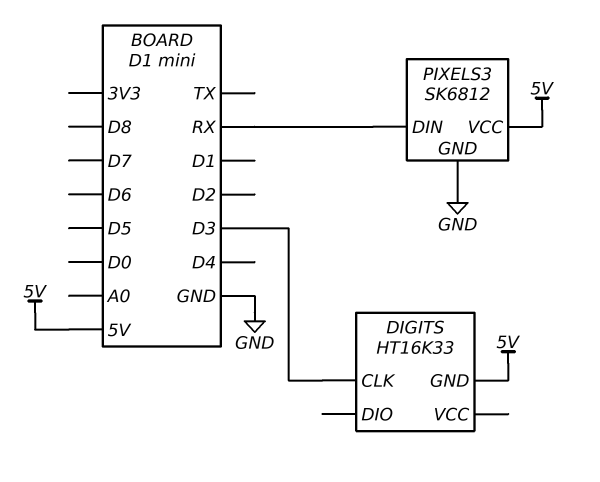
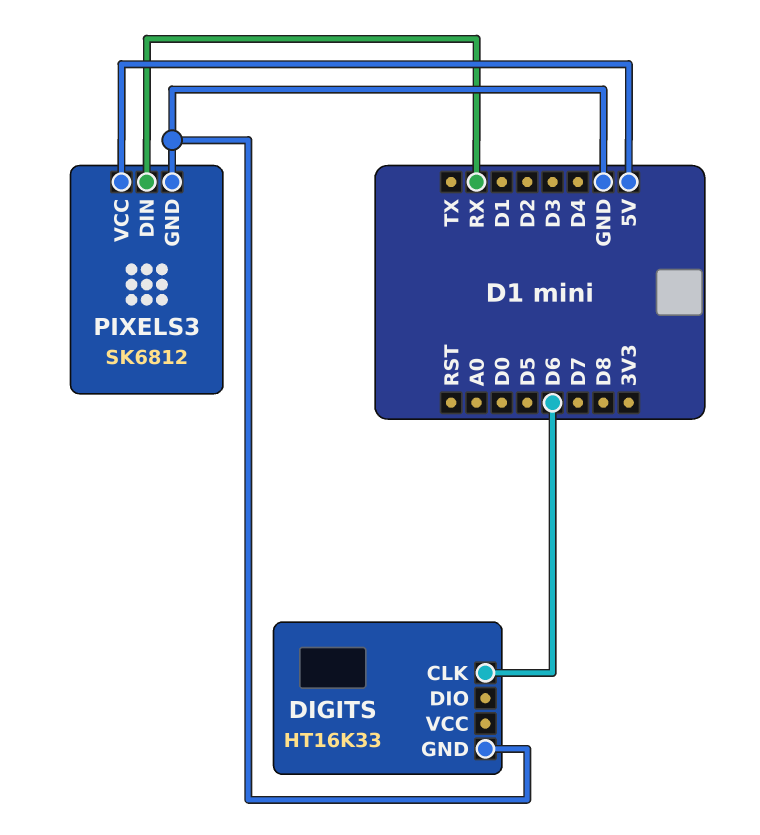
DIGITS pin CLK: D3 -> D6
DIGITS pin GND: 5V -> GND

